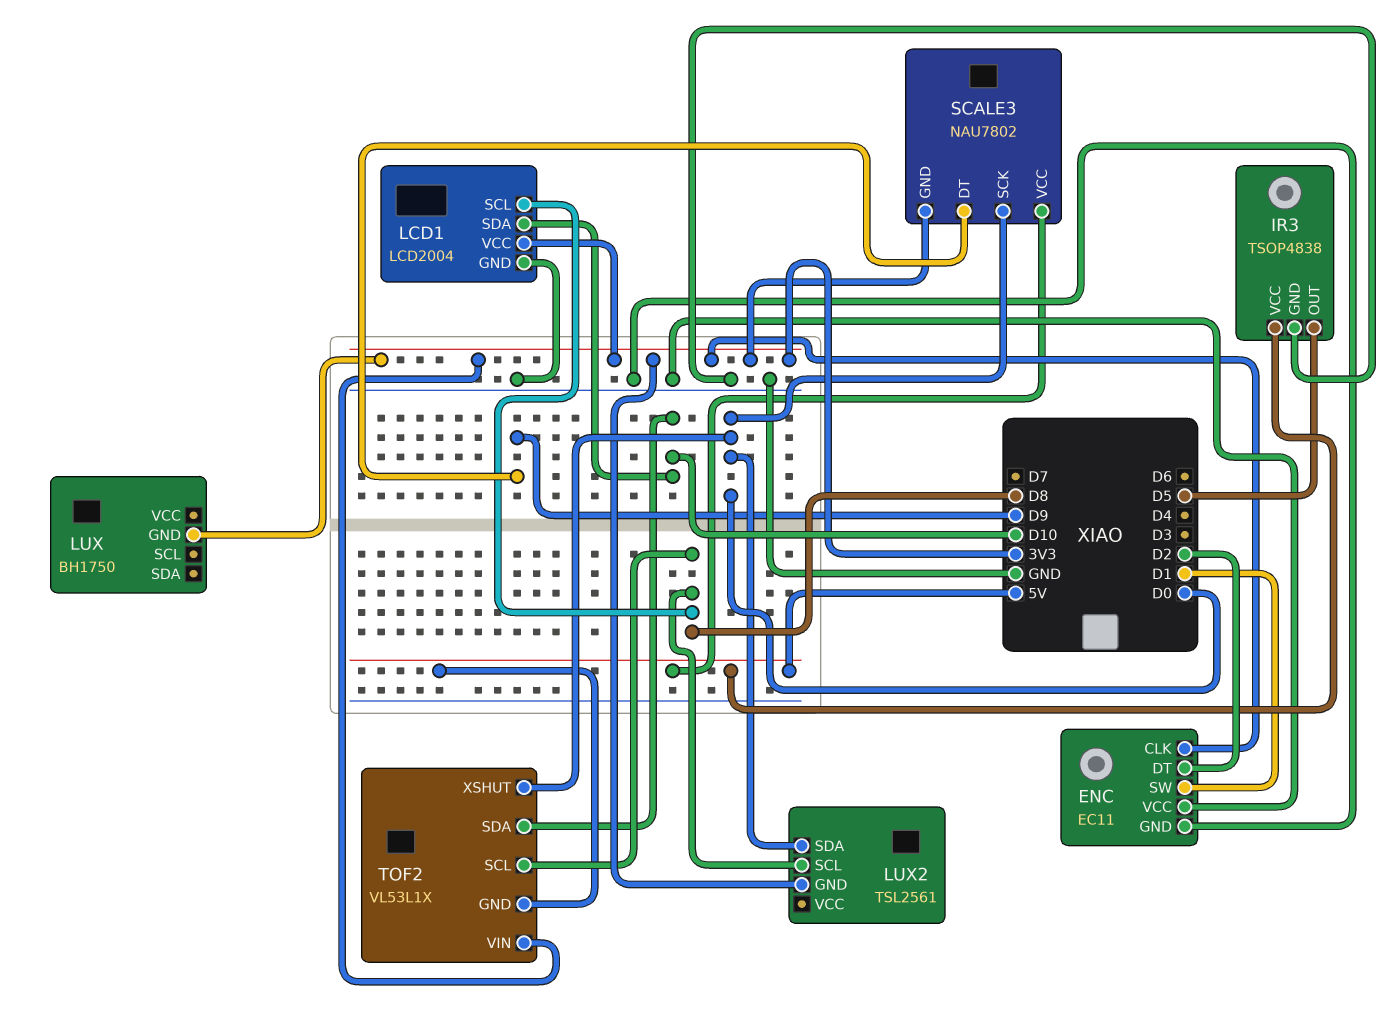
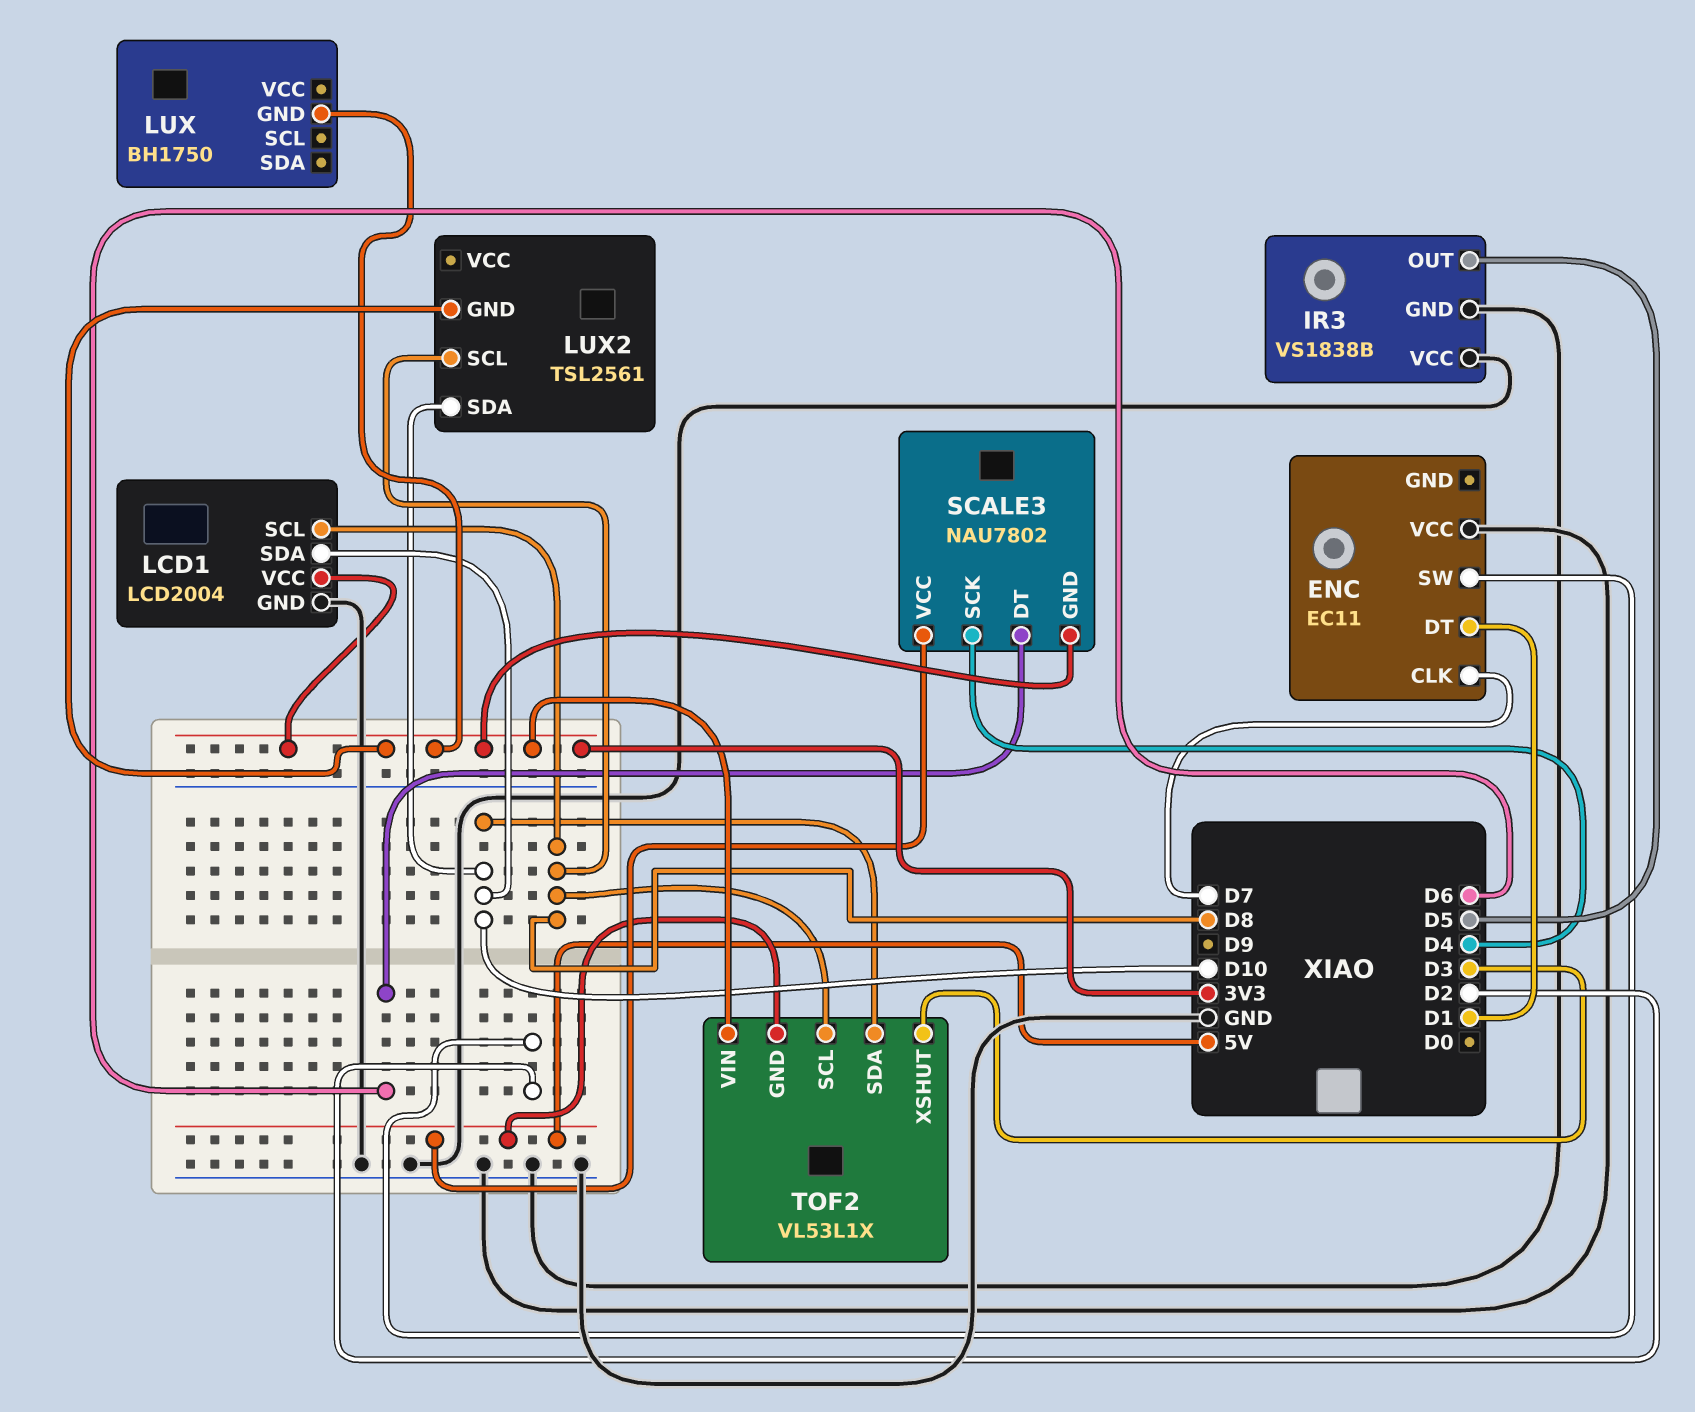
ENC pin CLK: 3V3 -> D7
ENC pin DT: D2 -> D1
ENC pin GND: GND -> none
ENC pin SW: D1 -> D2
IR3: TSOP4838 -> VS1838B
IR3 pin VCC: 5V -> GND
LUX2 pin SDA: D0 -> D10
SCALE3 pin DT: D9 -> D6
SCALE3 pin SCK: D0 -> D4
TOF2 pin XSHUT: D0 -> D3

